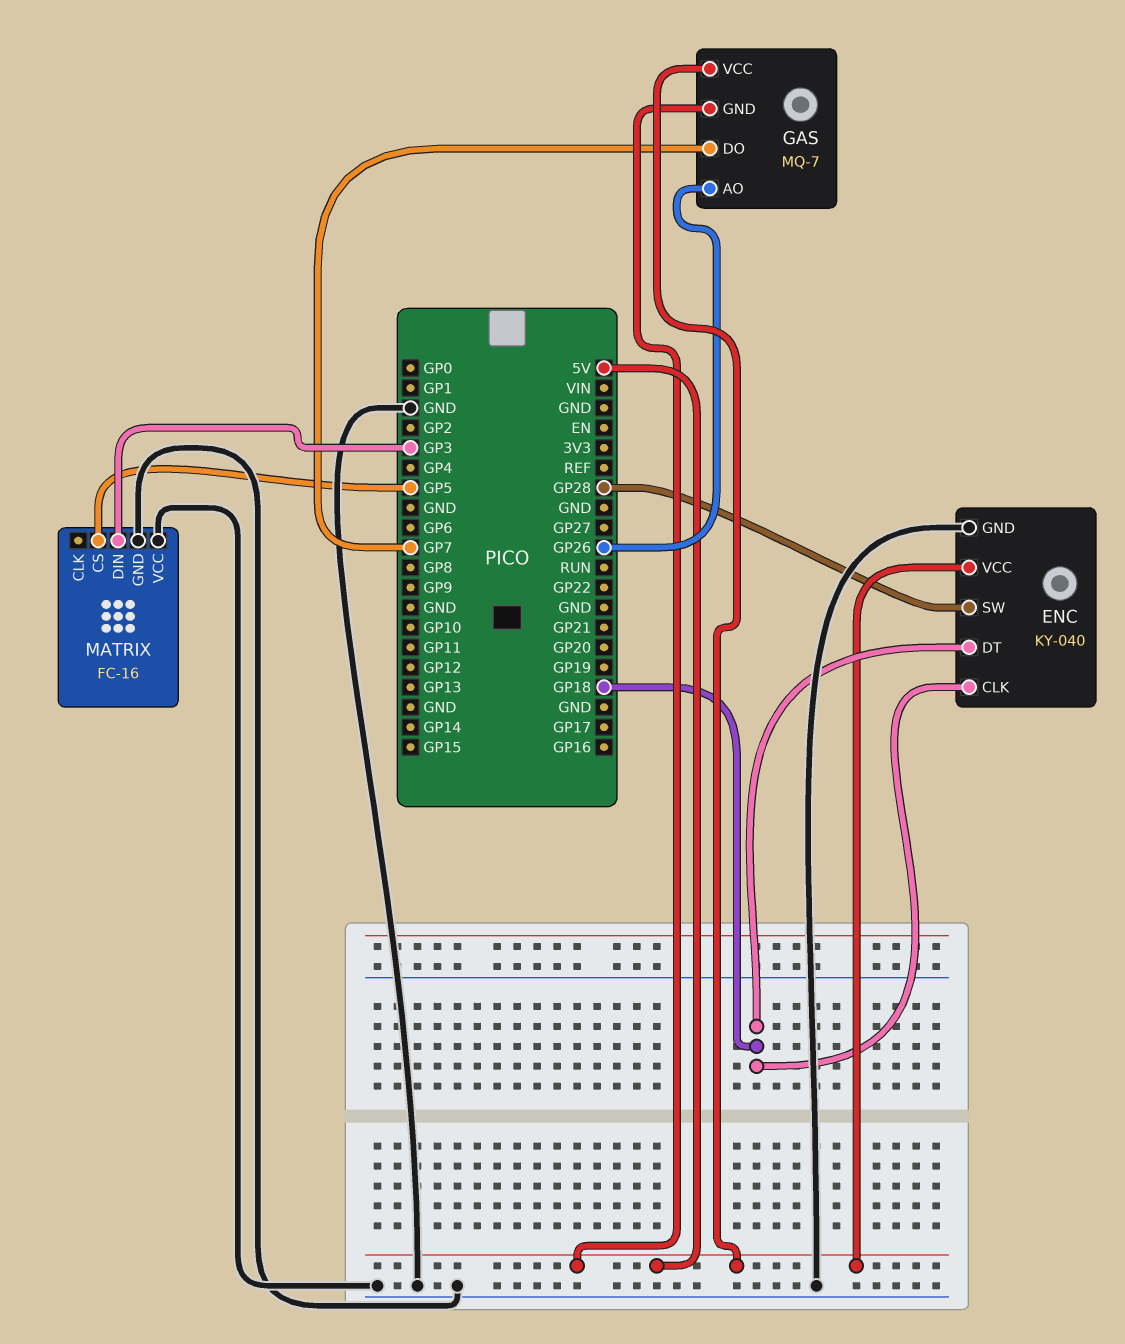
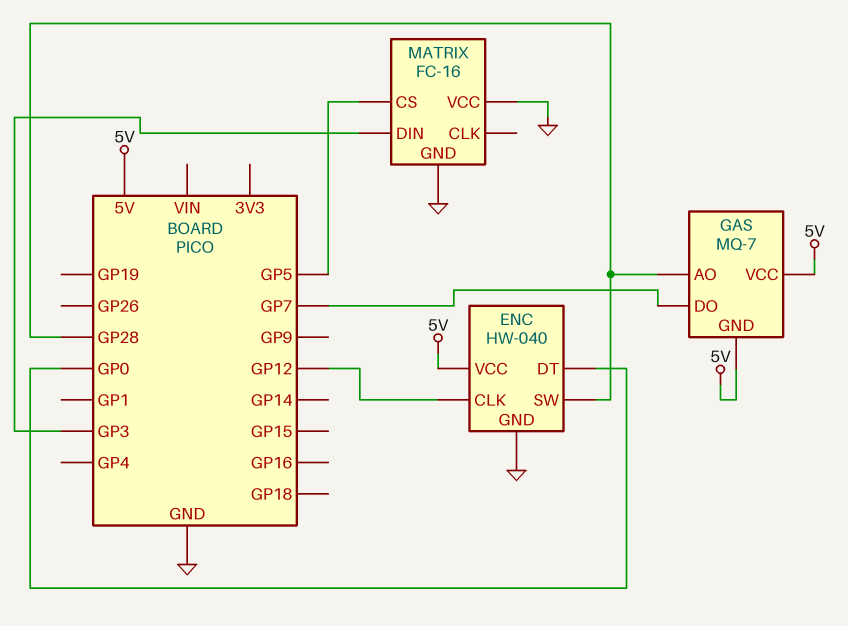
ENC: KY-040 -> HW-040
ENC pin CLK: GP18 -> GP12
ENC pin DT: GP18 -> GP0
GAS pin AO: GP26 -> GP28

